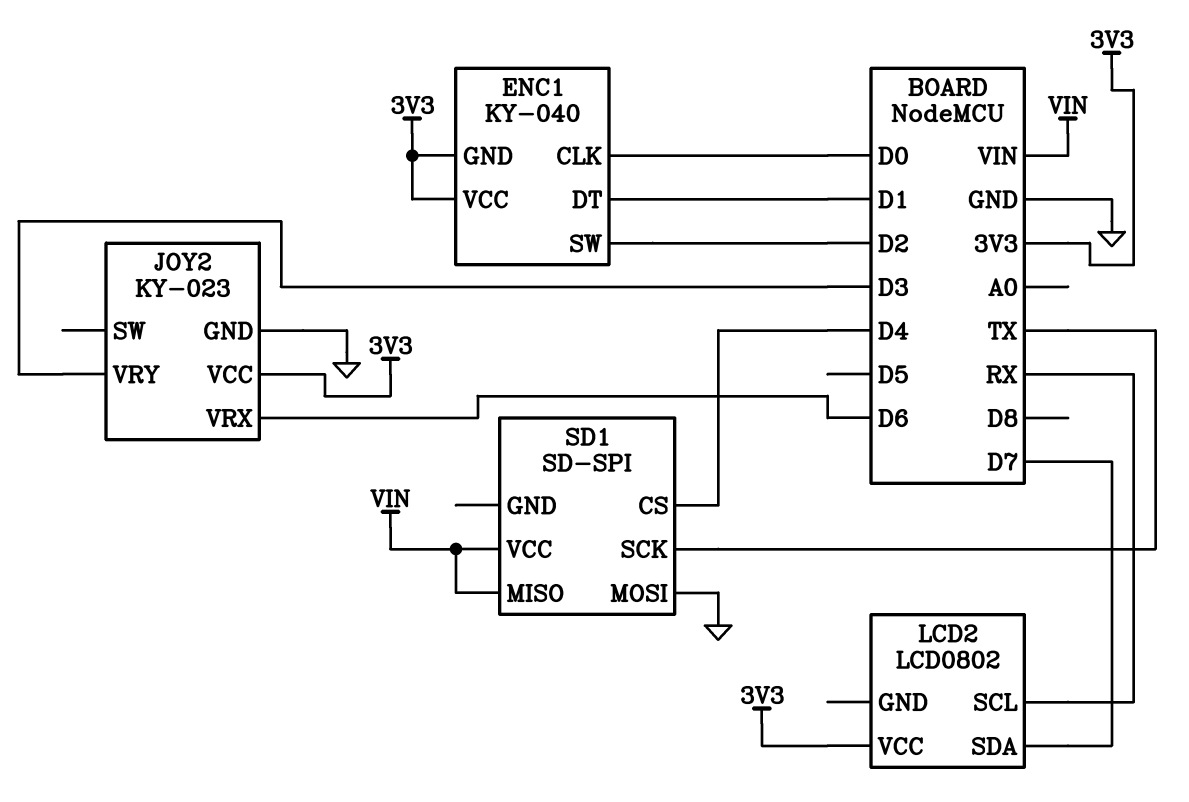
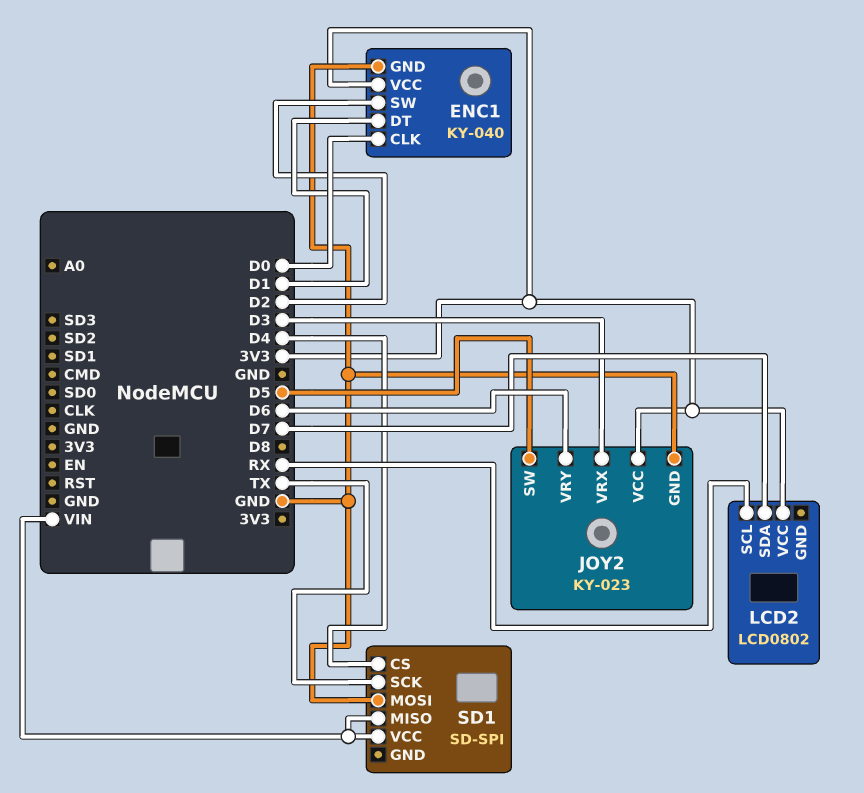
ENC1 pin GND: 3V3 -> GND
JOY2 pin SW: none -> D5
JOY2 pin VRX: D6 -> D3
JOY2 pin VRY: D3 -> D6

